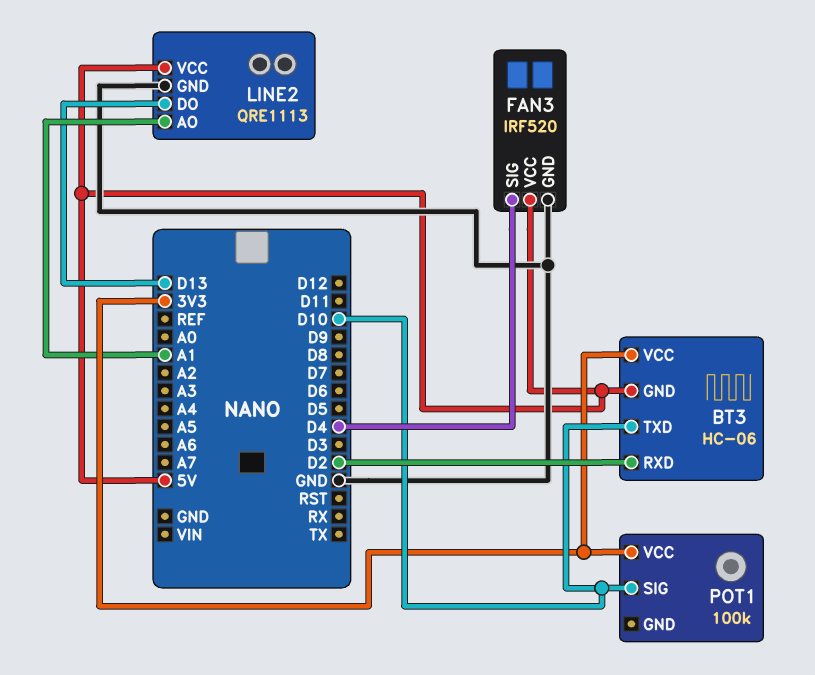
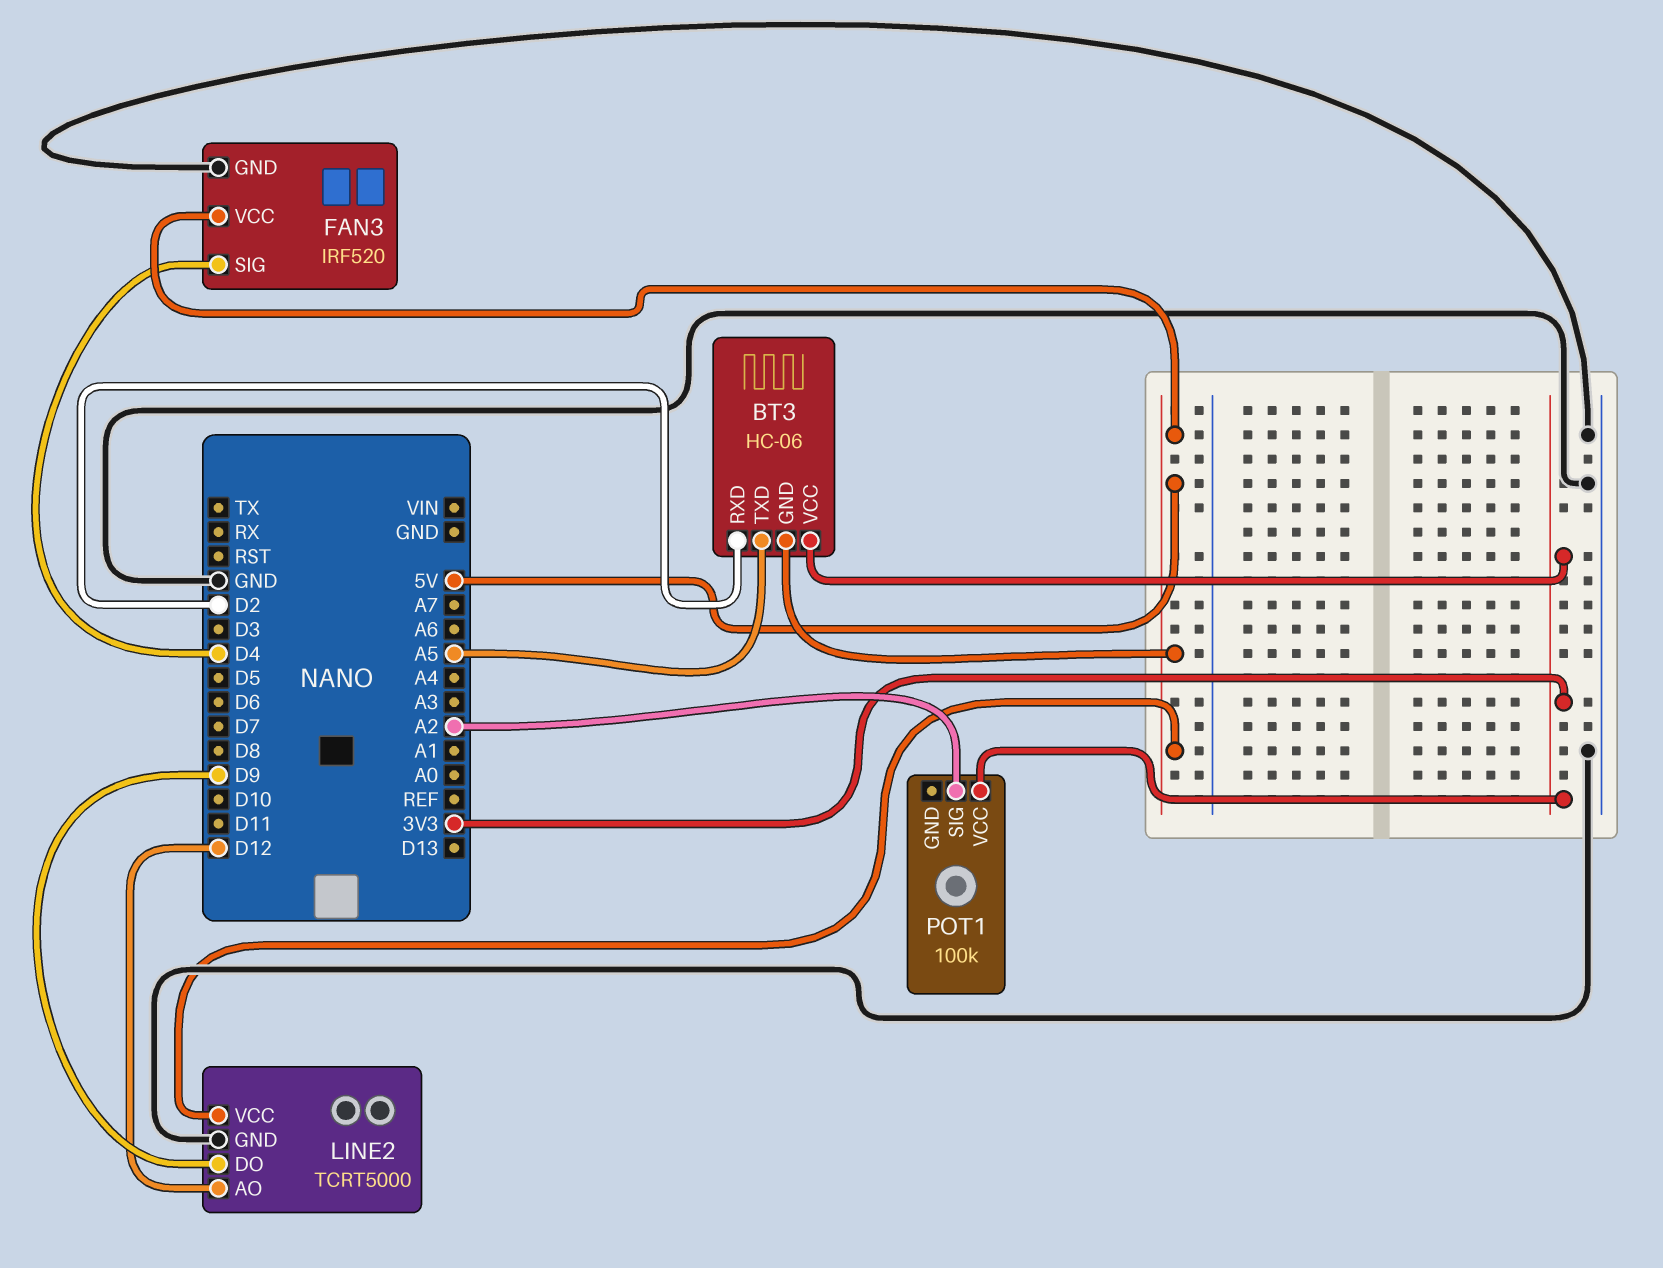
BT3 pin TXD: D10 -> A5
LINE2: QRE1113 -> TCRT5000
LINE2 pin AO: A1 -> D12
LINE2 pin DO: D13 -> D9
POT1 pin SIG: D10 -> A2

